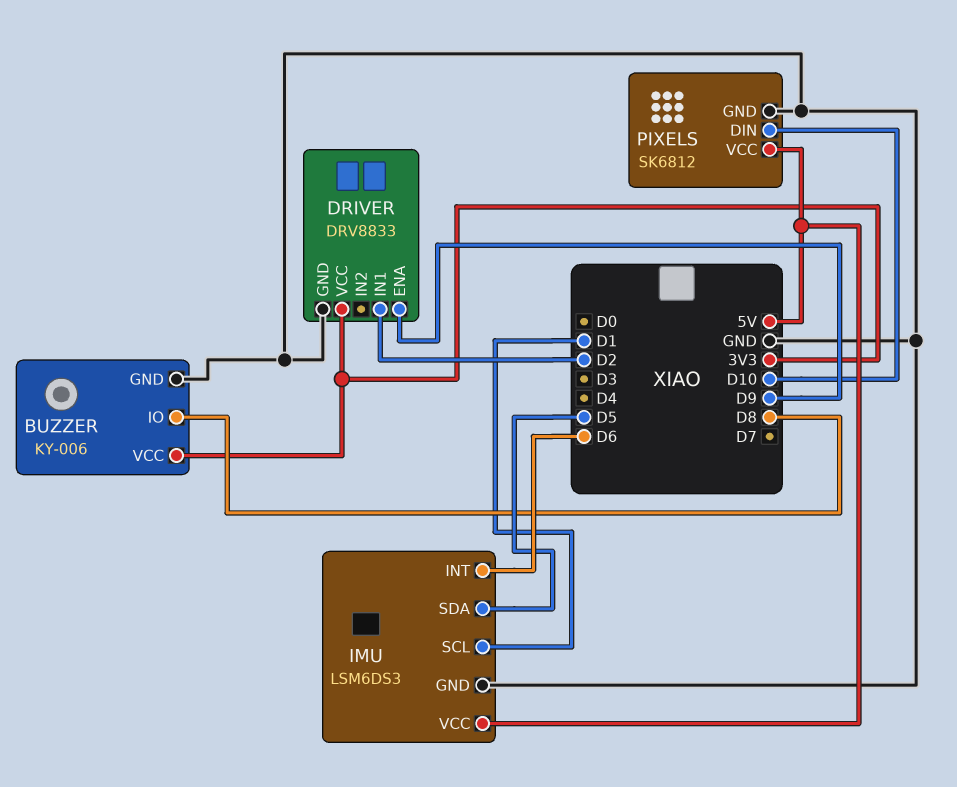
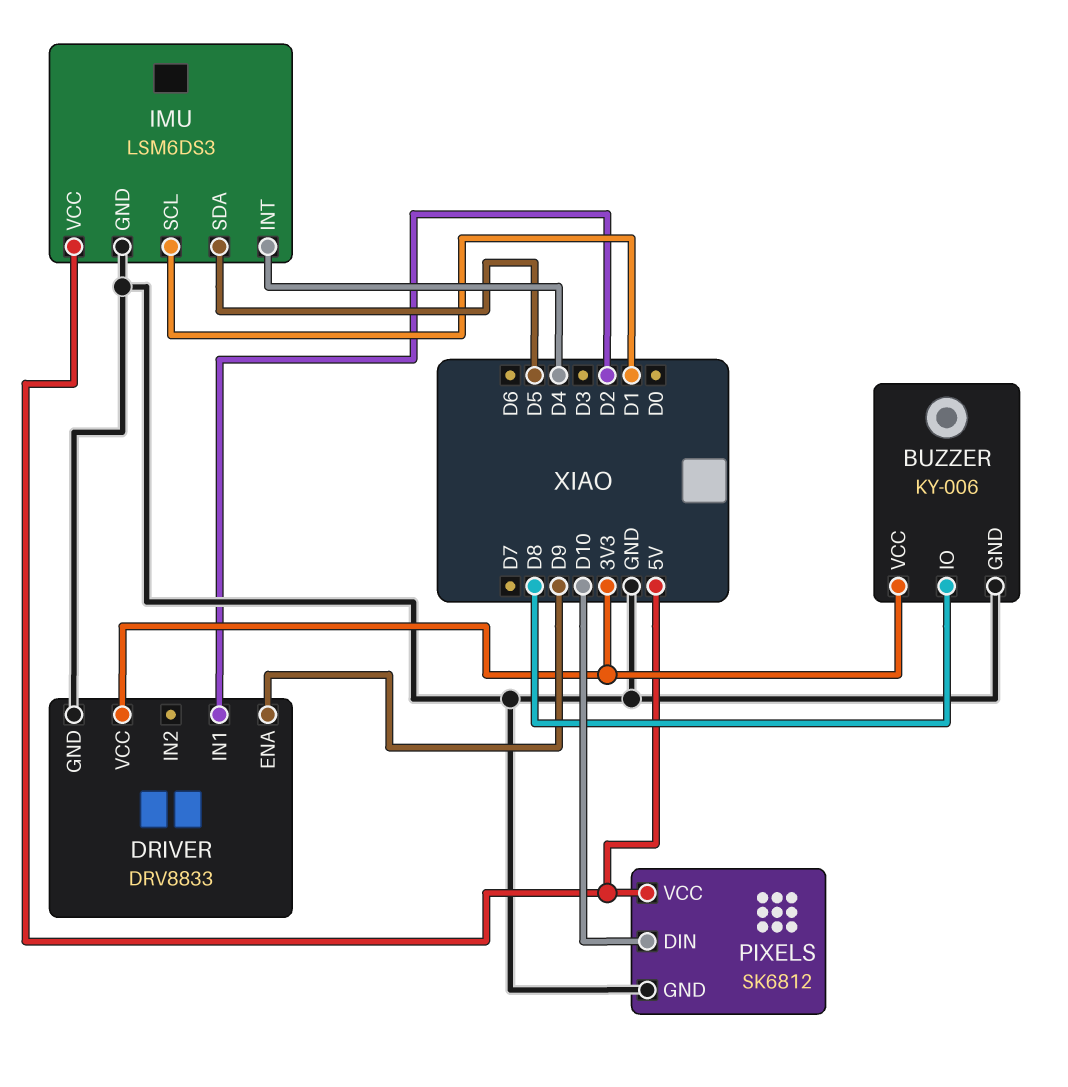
IMU pin INT: D6 -> D4

